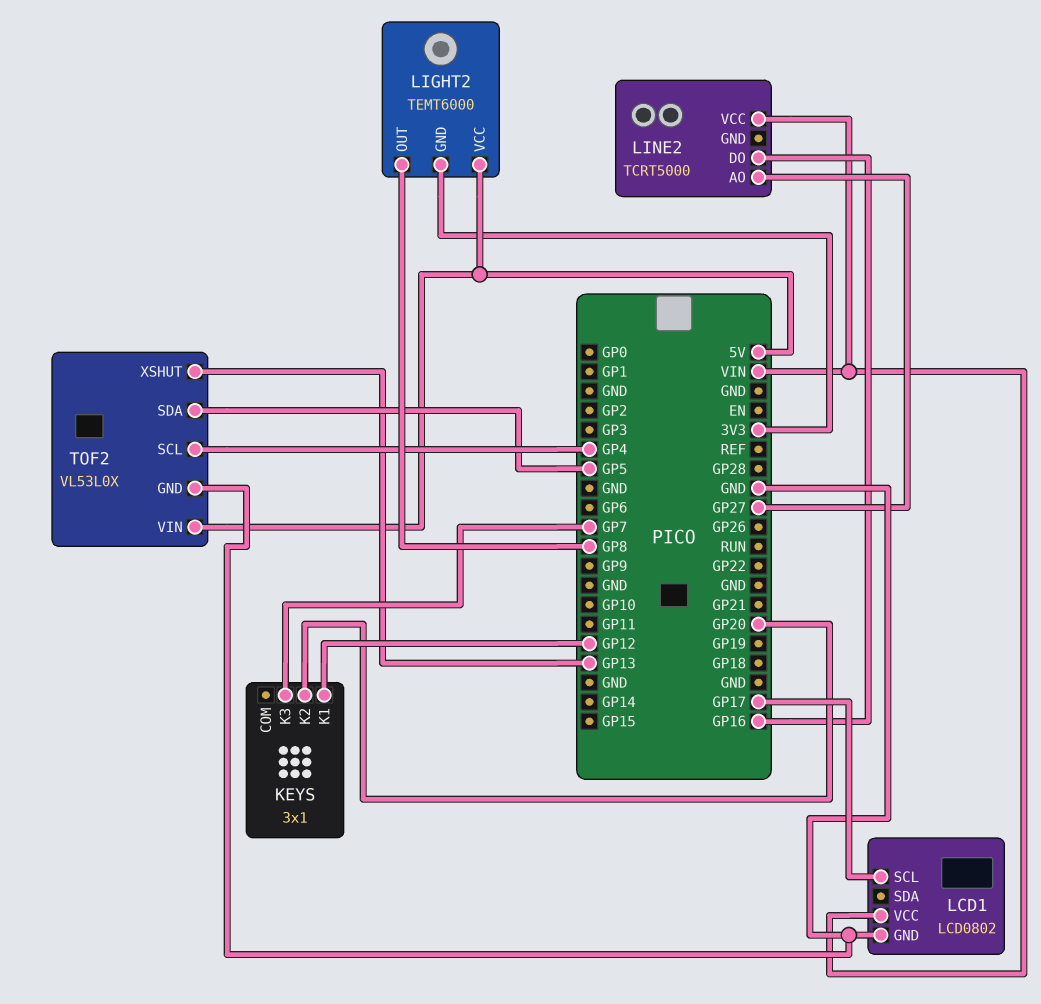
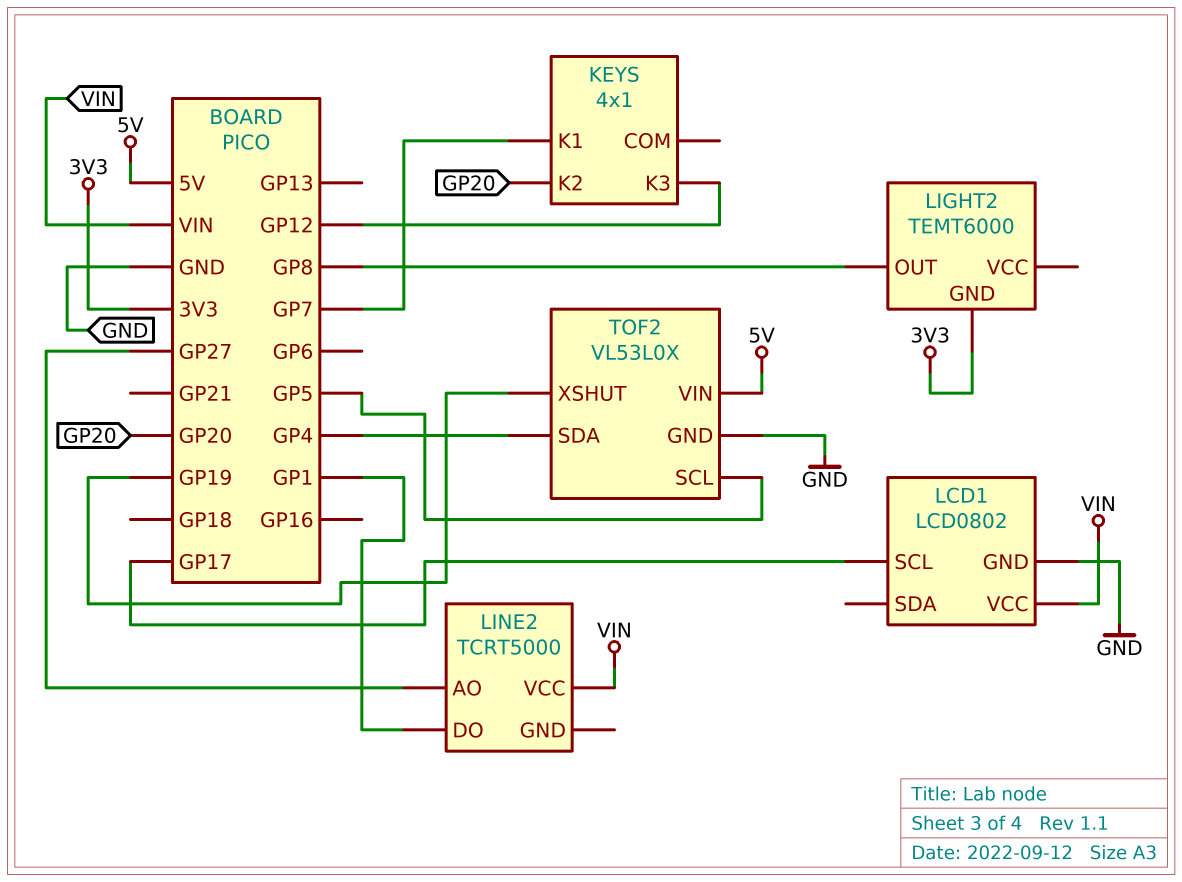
KEYS: 3x1 -> 4x1
KEYS pin K1: GP12 -> GP7
KEYS pin K3: GP7 -> GP12
LIGHT2 pin VCC: 5V -> none
LINE2 pin DO: GP16 -> GP1
TOF2 pin SCL: GP4 -> GP5
TOF2 pin SDA: GP5 -> GP4
TOF2 pin XSHUT: GP13 -> GP19

